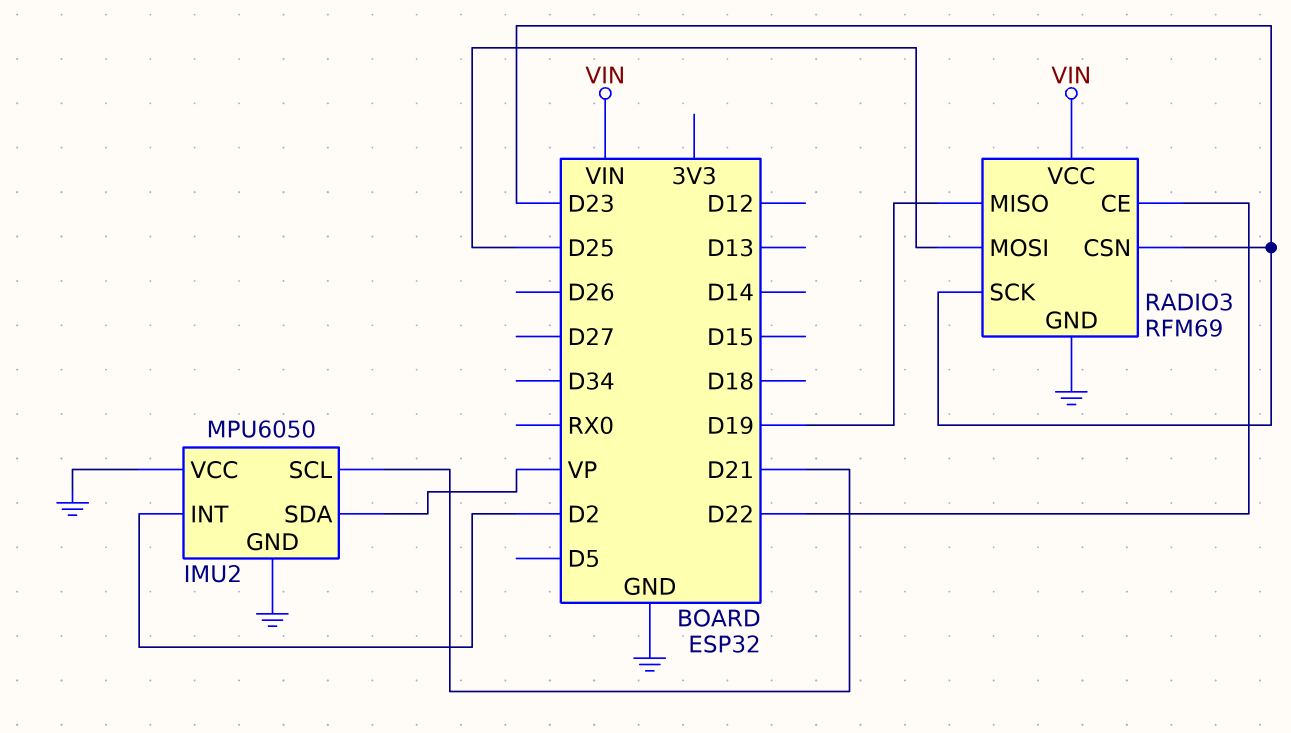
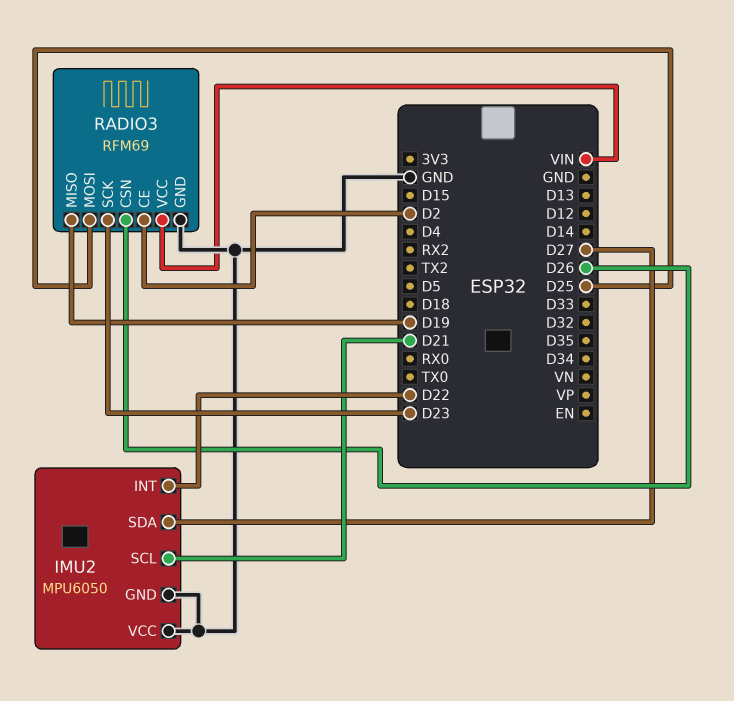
IMU2 pin INT: D2 -> D22
IMU2 pin SDA: VP -> D27
RADIO3 pin CE: D22 -> D2
RADIO3 pin CSN: D23 -> D26

